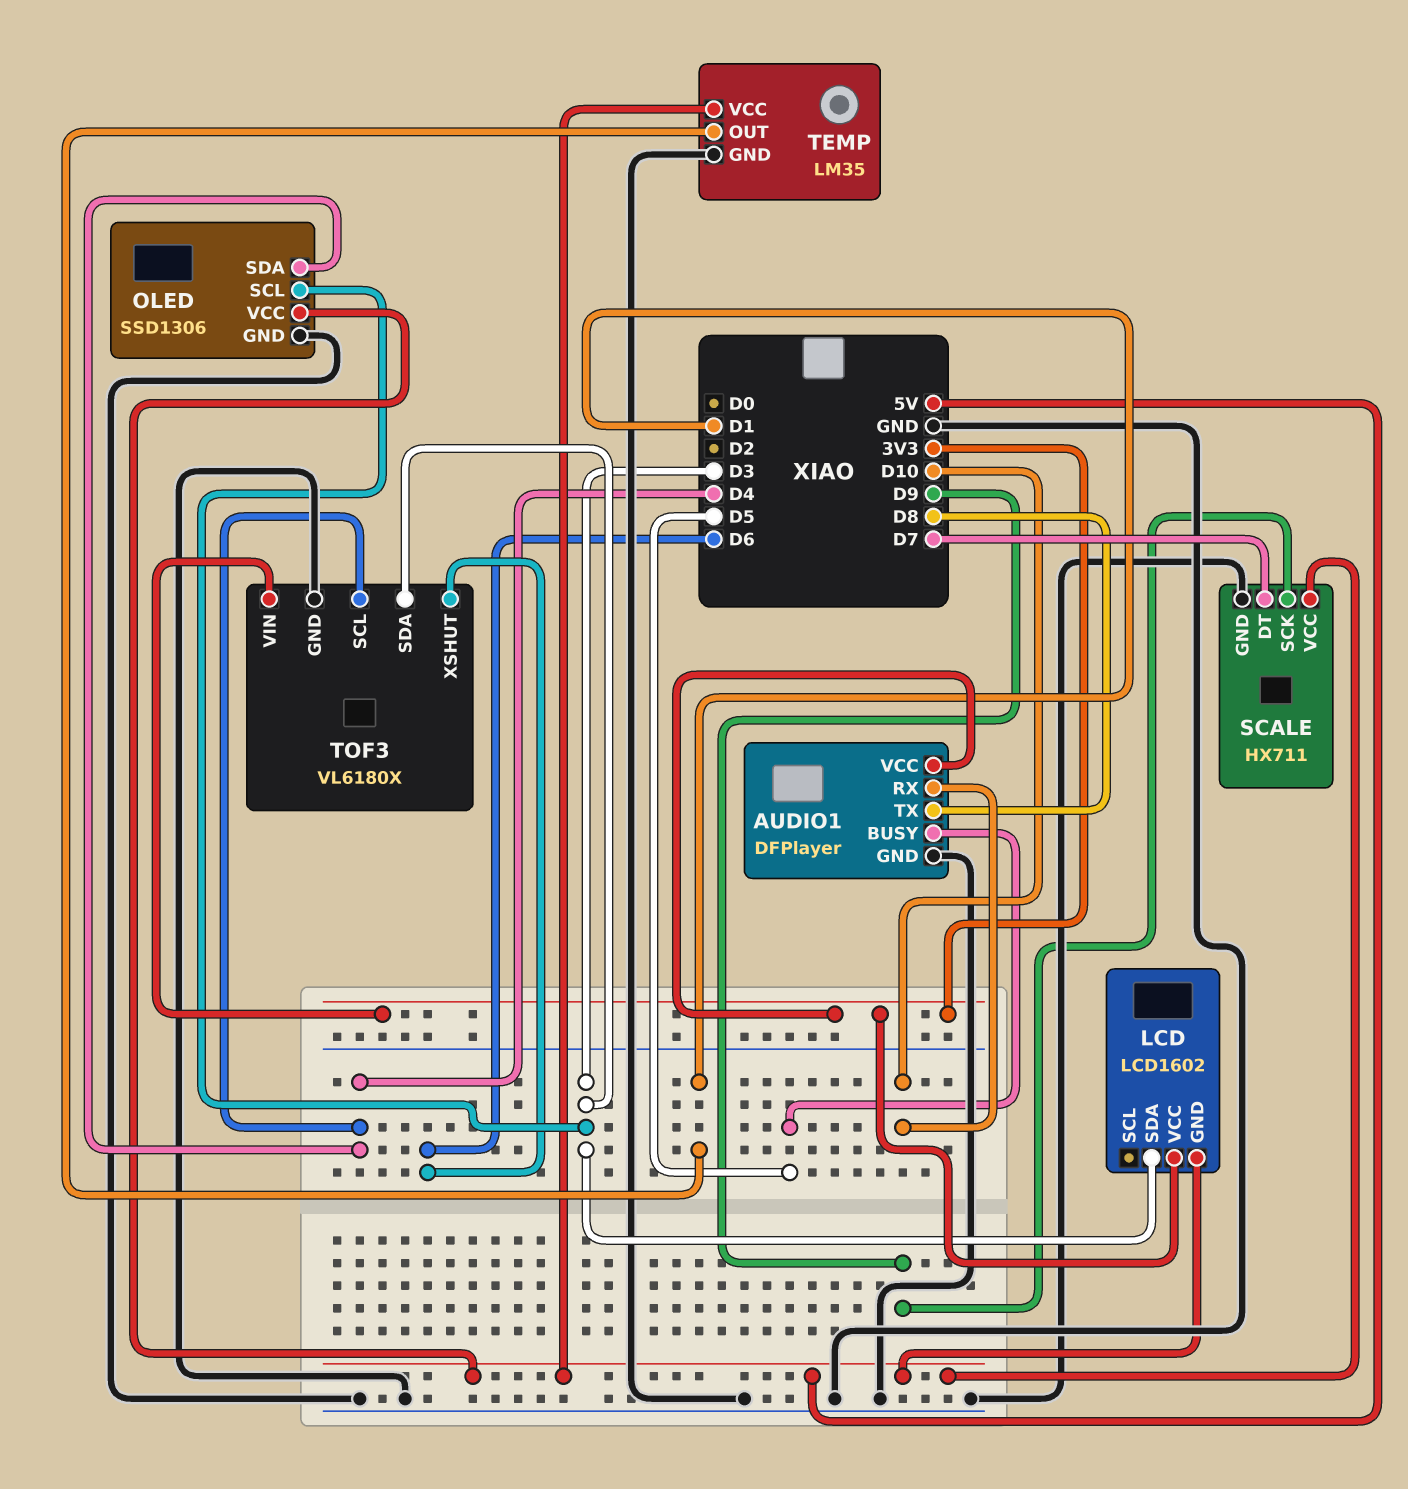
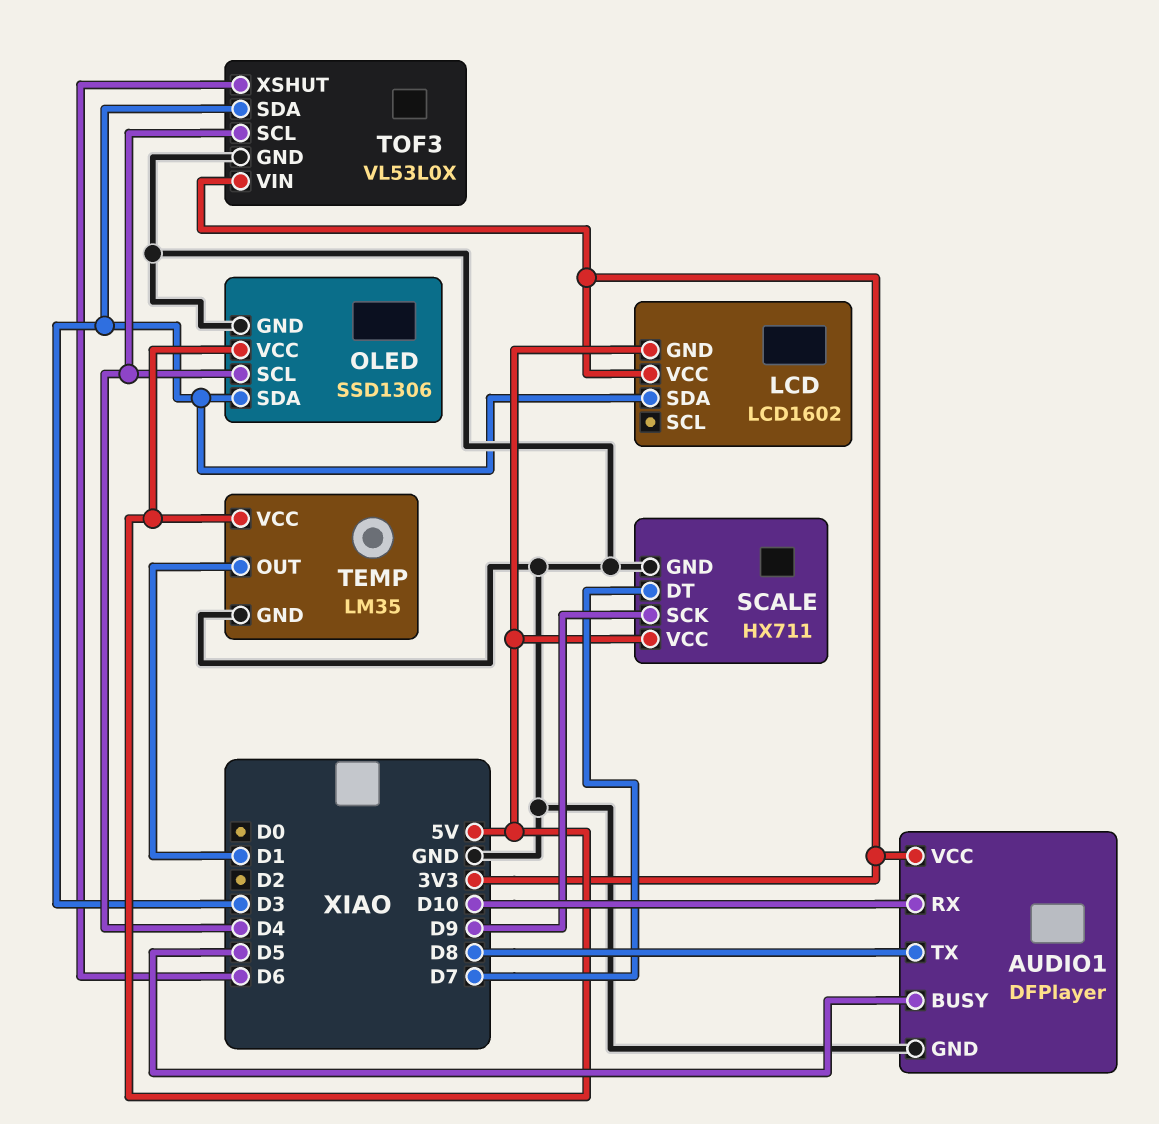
OLED pin SCL: D3 -> D4
OLED pin SDA: D4 -> D3
TOF3: VL6180X -> VL53L0X

